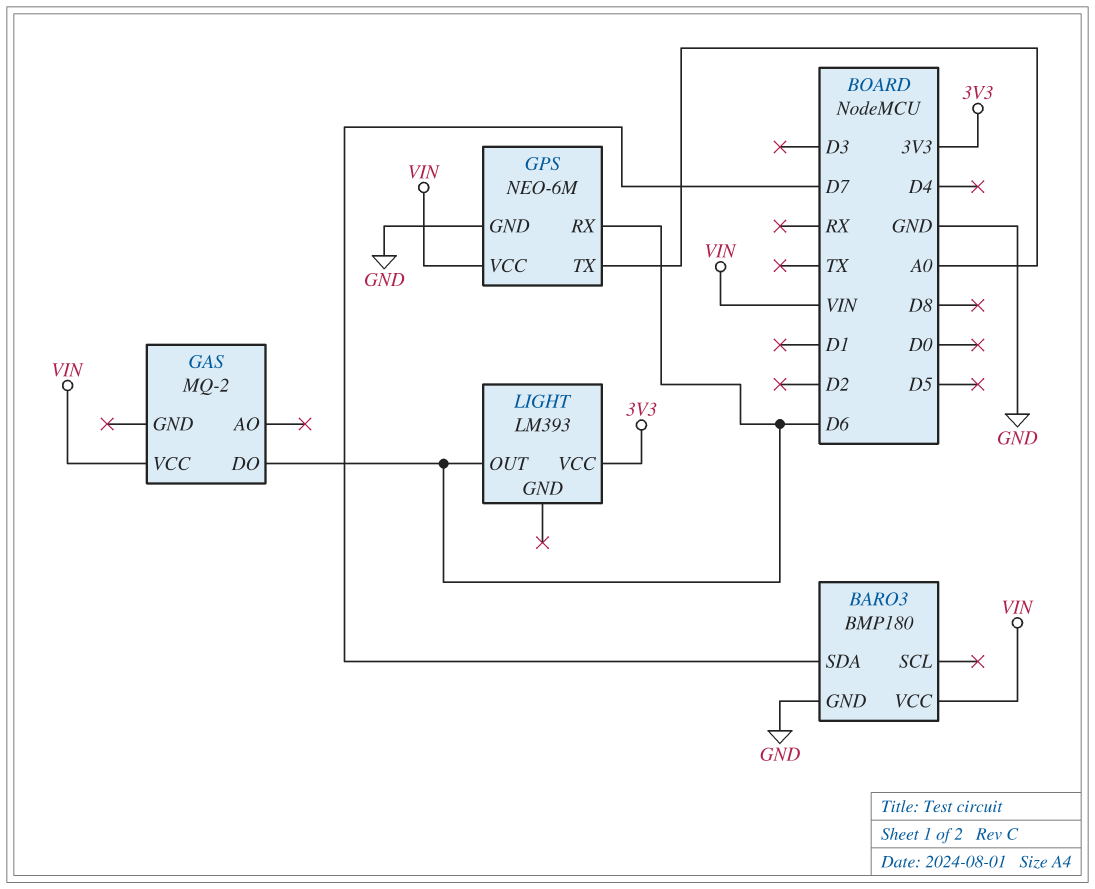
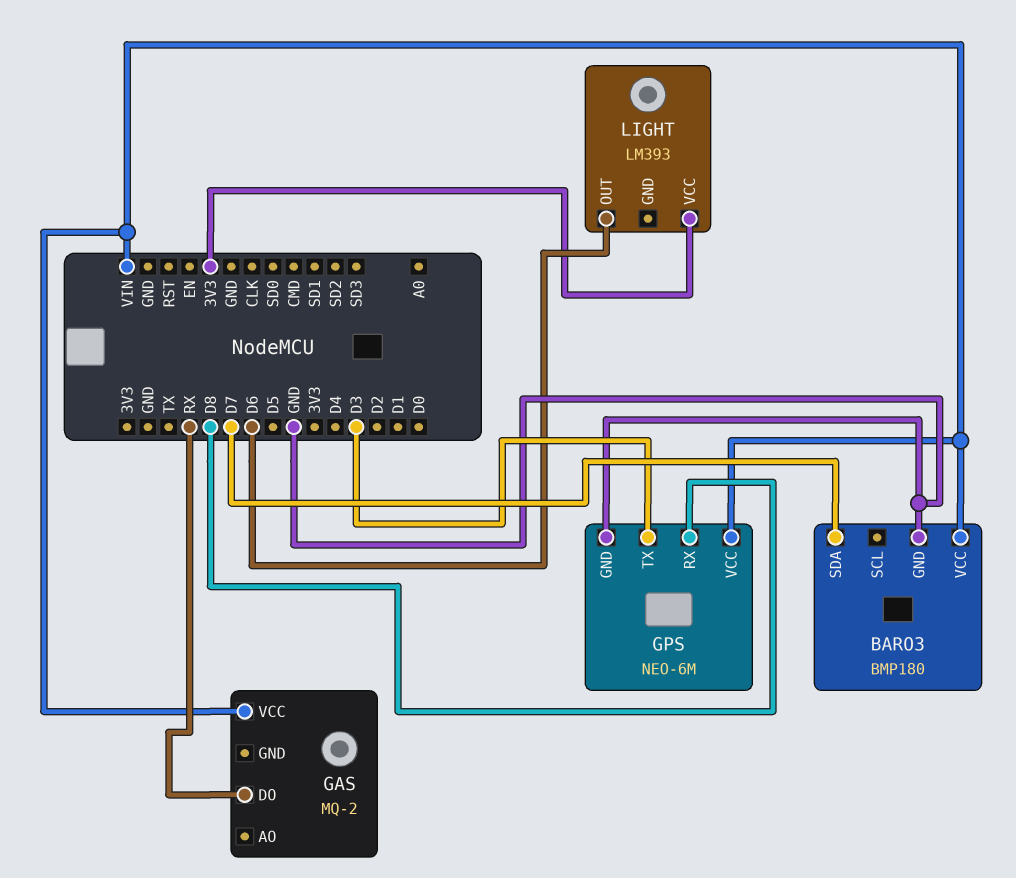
GAS pin DO: D6 -> RX
GPS pin RX: D6 -> D8
GPS pin TX: A0 -> D3

